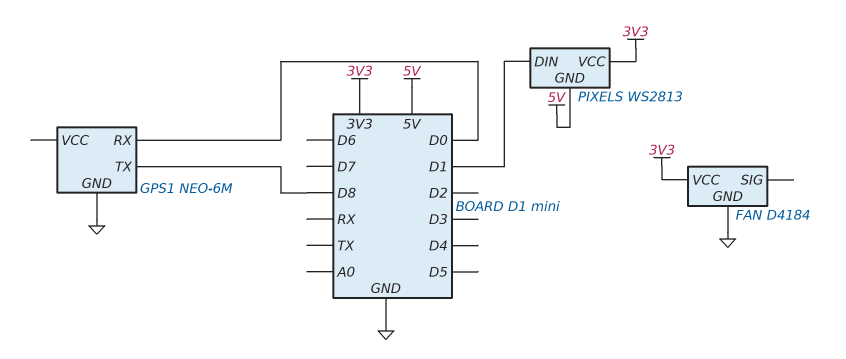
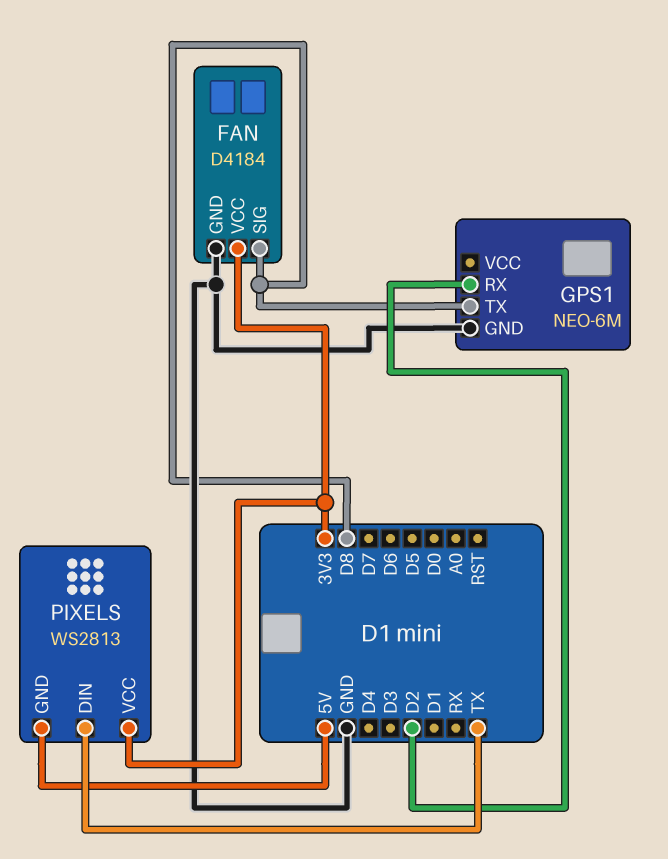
FAN pin SIG: none -> D8
GPS1 pin RX: D0 -> D2
PIXELS pin DIN: D1 -> TX

